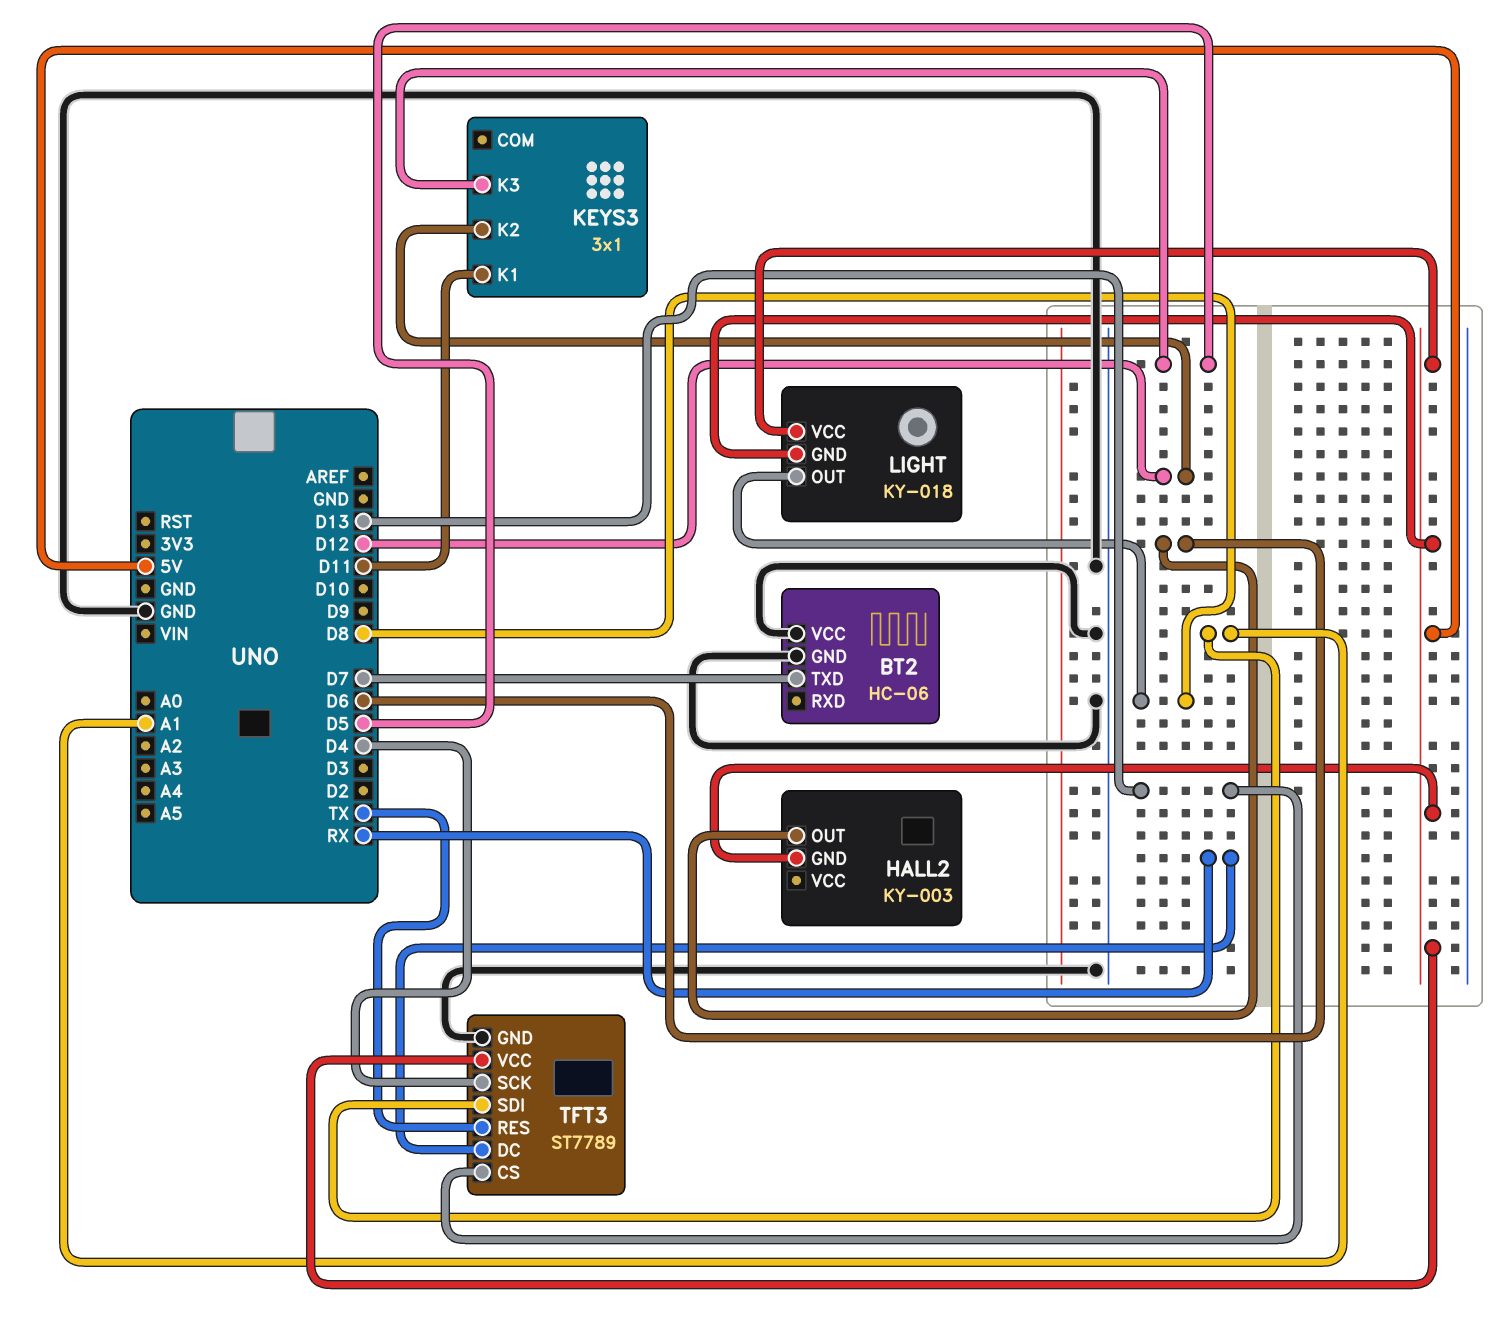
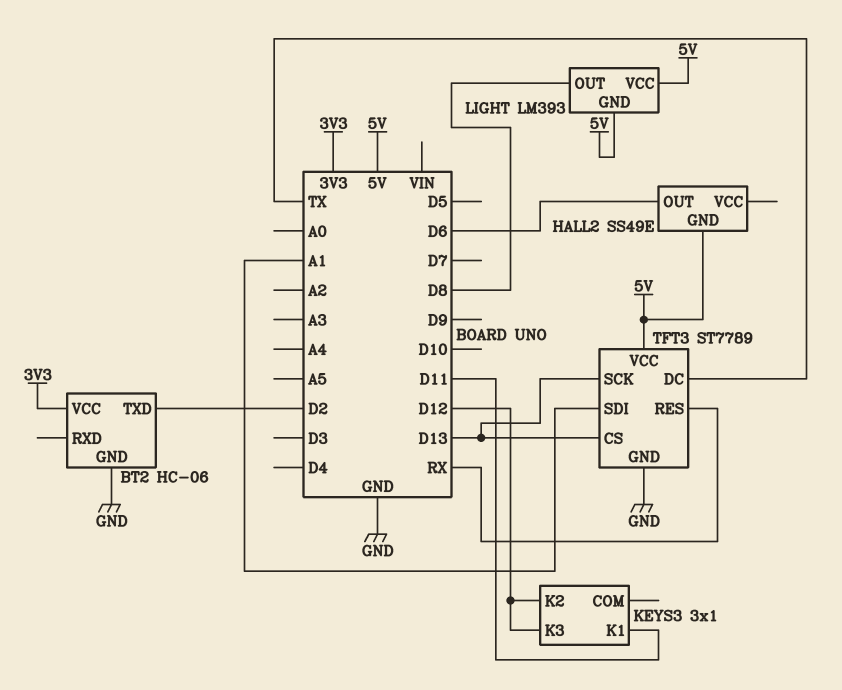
BT2 pin TXD: D7 -> D2
BT2 pin VCC: GND -> 3V3
HALL2: KY-003 -> SS49E
KEYS3 pin K3: D5 -> D12
LIGHT: KY-018 -> LM393
TFT3 pin DC: RX -> TX
TFT3 pin RES: TX -> RX
TFT3 pin SCK: D4 -> D13

